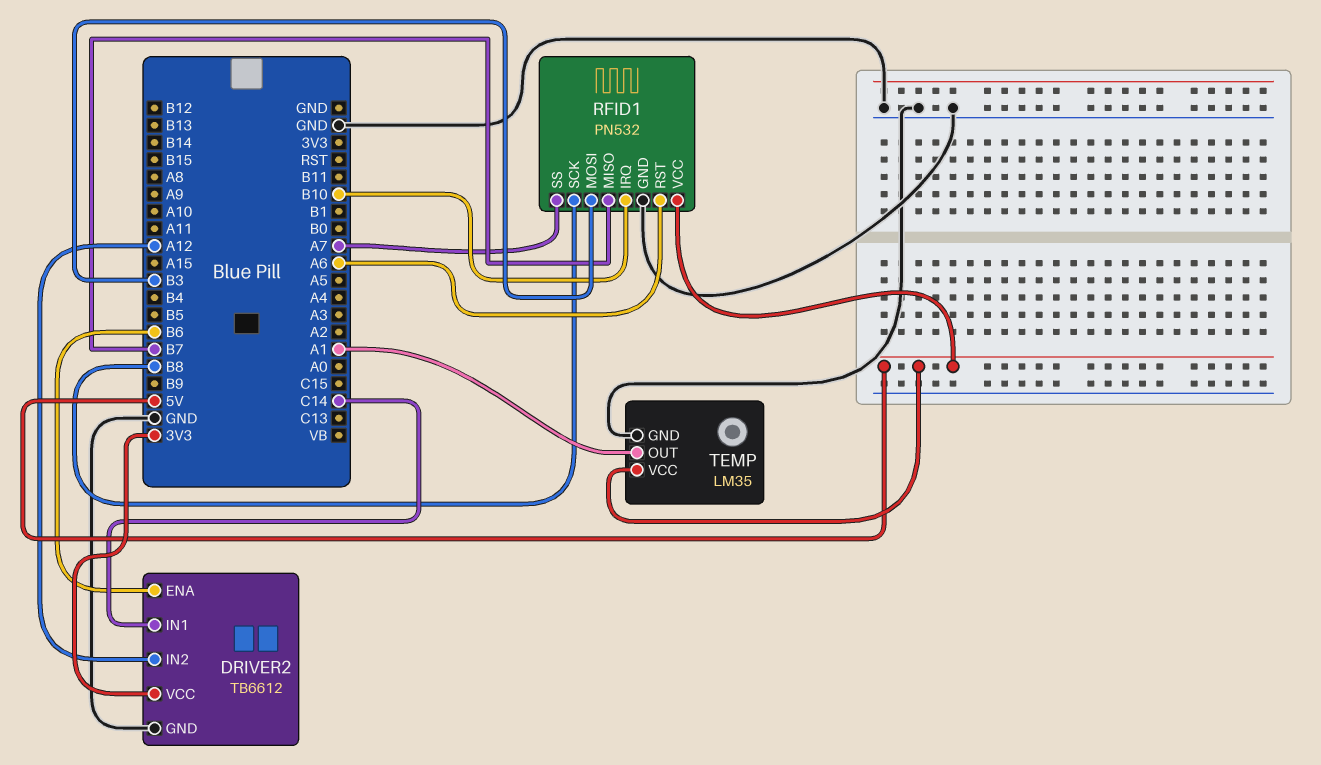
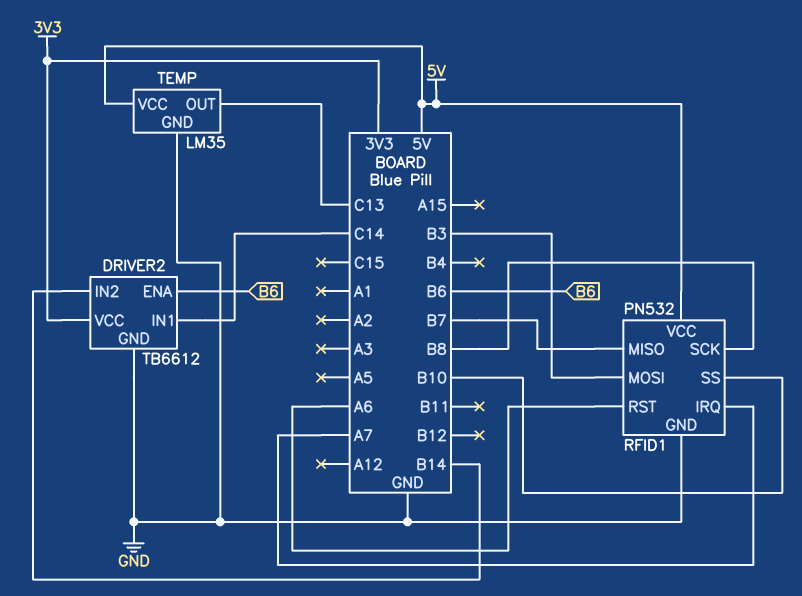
DRIVER2 pin IN2: A12 -> B14
RFID1 pin IRQ: B10 -> A7
RFID1 pin SS: A7 -> B10
TEMP pin OUT: A1 -> C13

